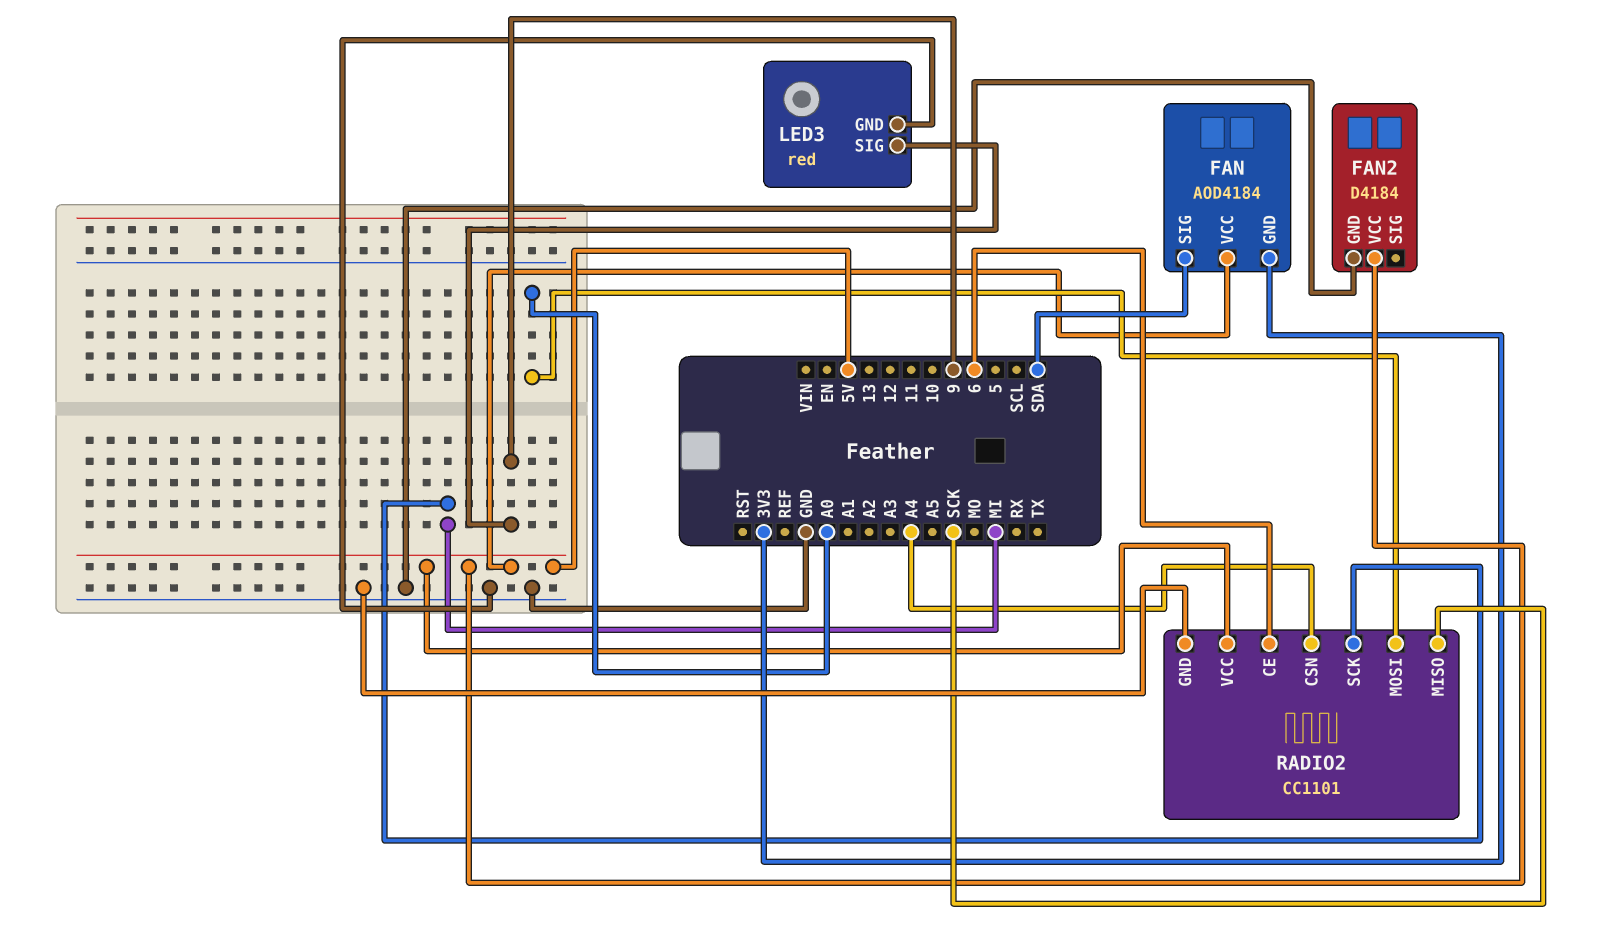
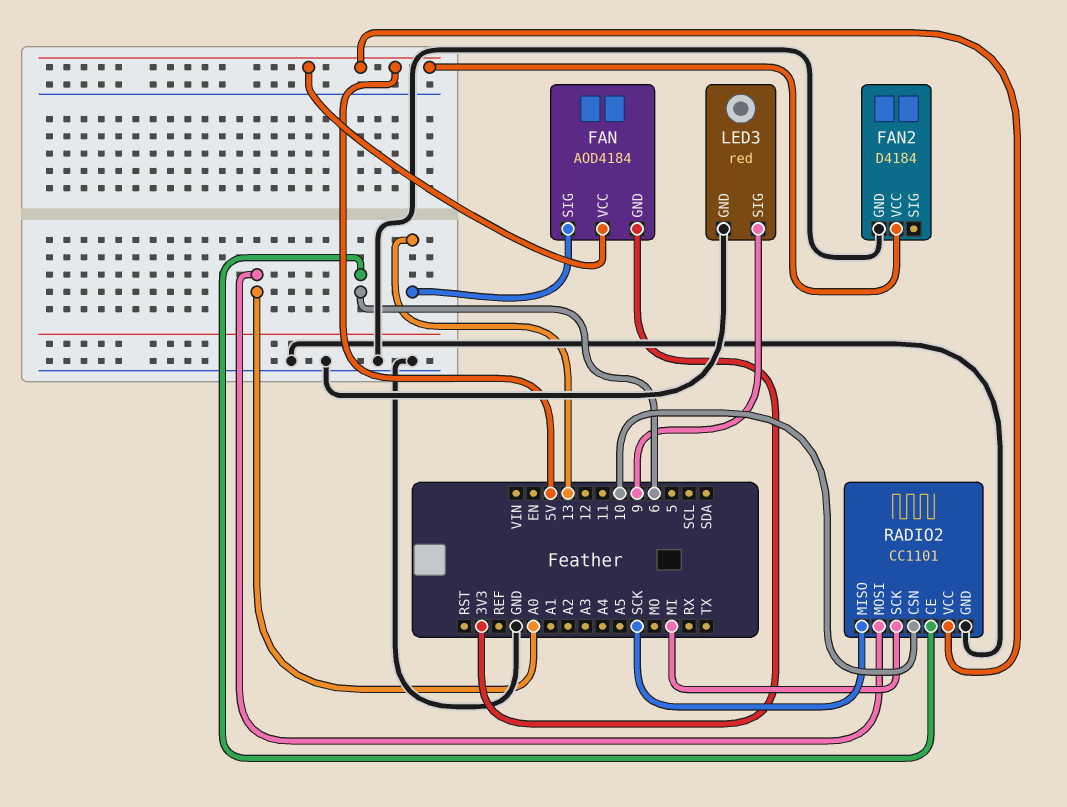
FAN pin SIG: SDA -> 13
RADIO2 pin CSN: A4 -> 10

